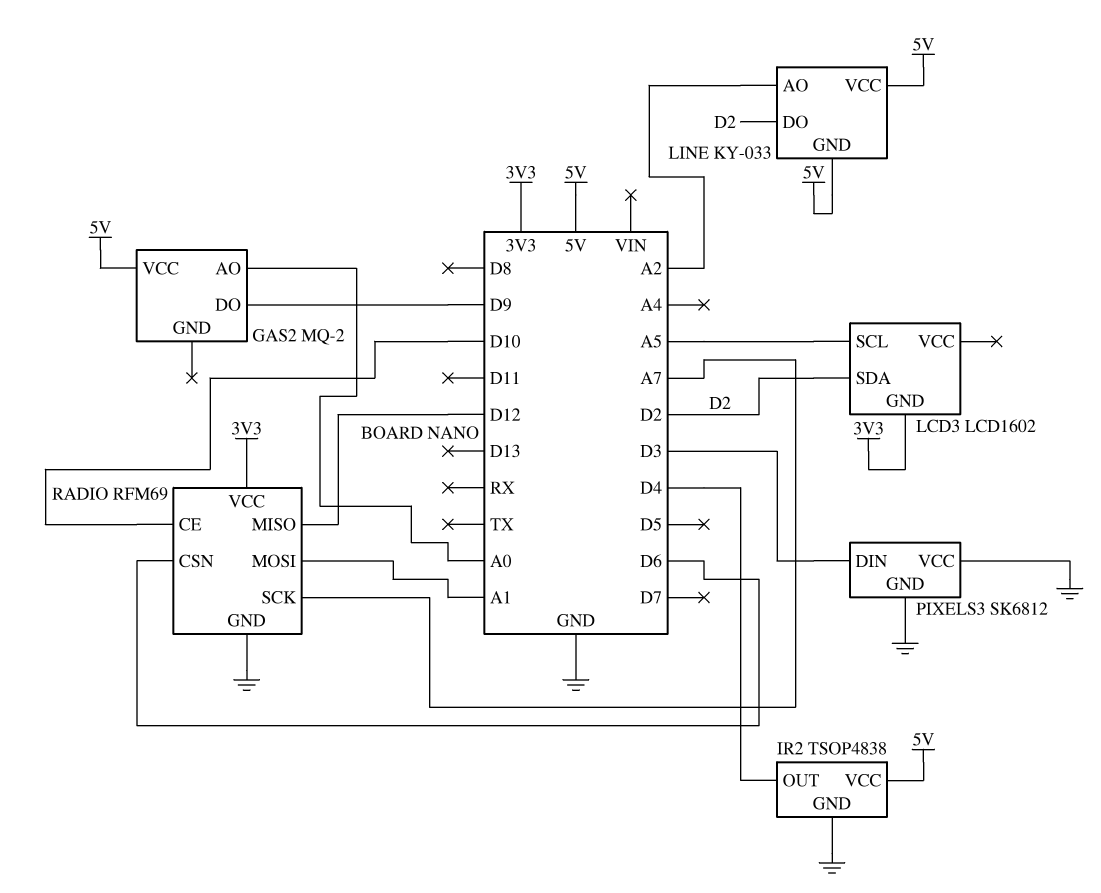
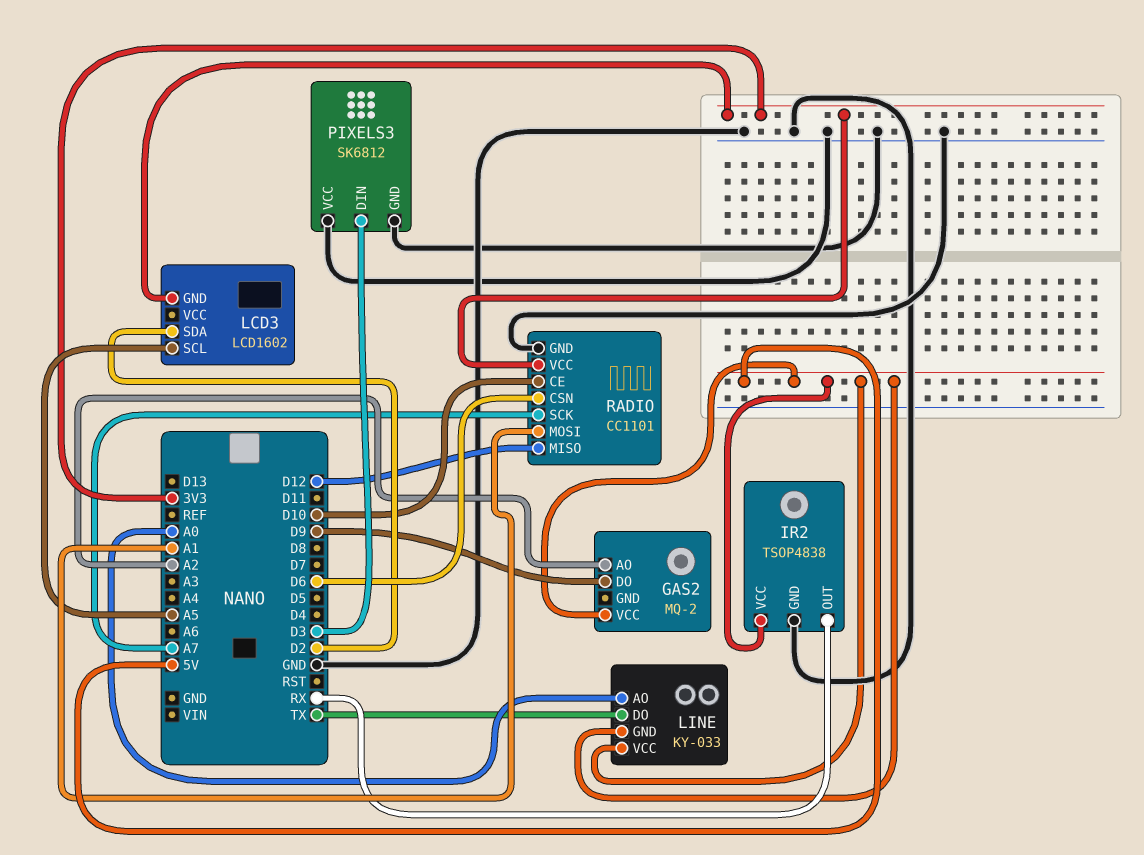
GAS2 pin AO: A0 -> A2
IR2 pin OUT: D4 -> RX
LINE pin AO: A2 -> A0
LINE pin DO: D2 -> TX
RADIO: RFM69 -> CC1101

